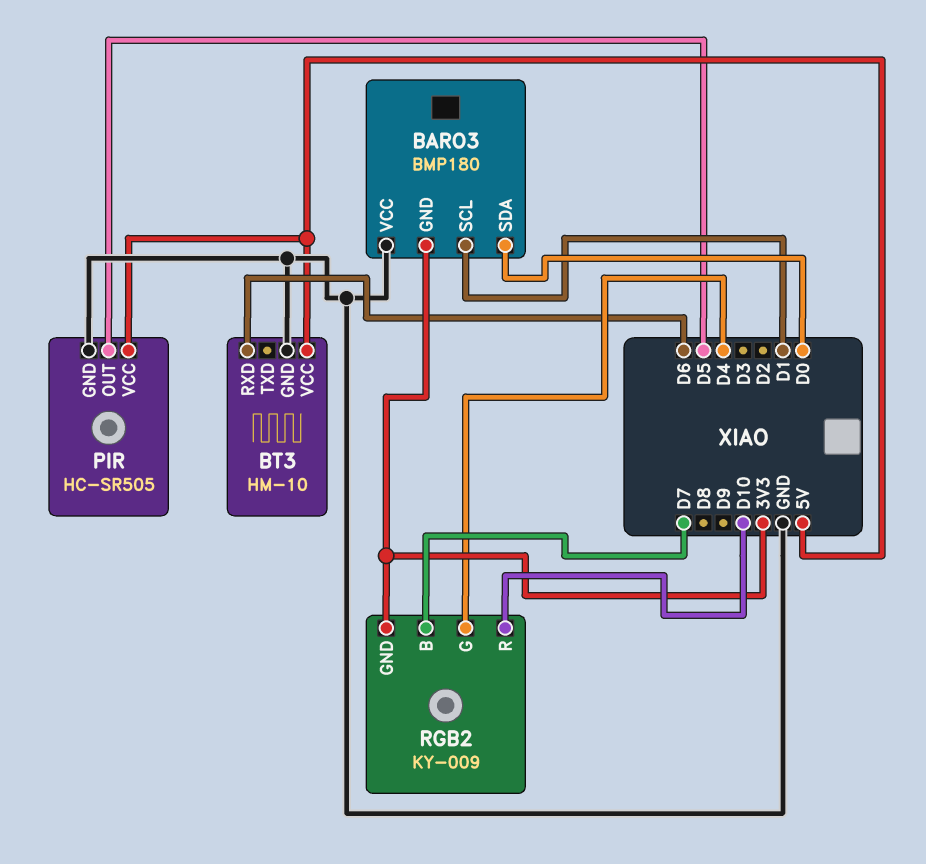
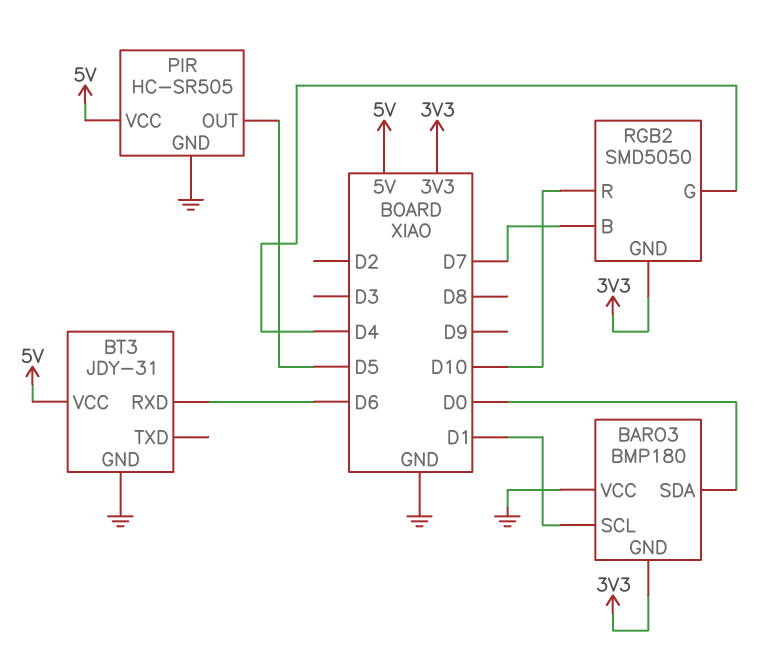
BT3: HM-10 -> JDY-31
RGB2: KY-009 -> SMD5050

